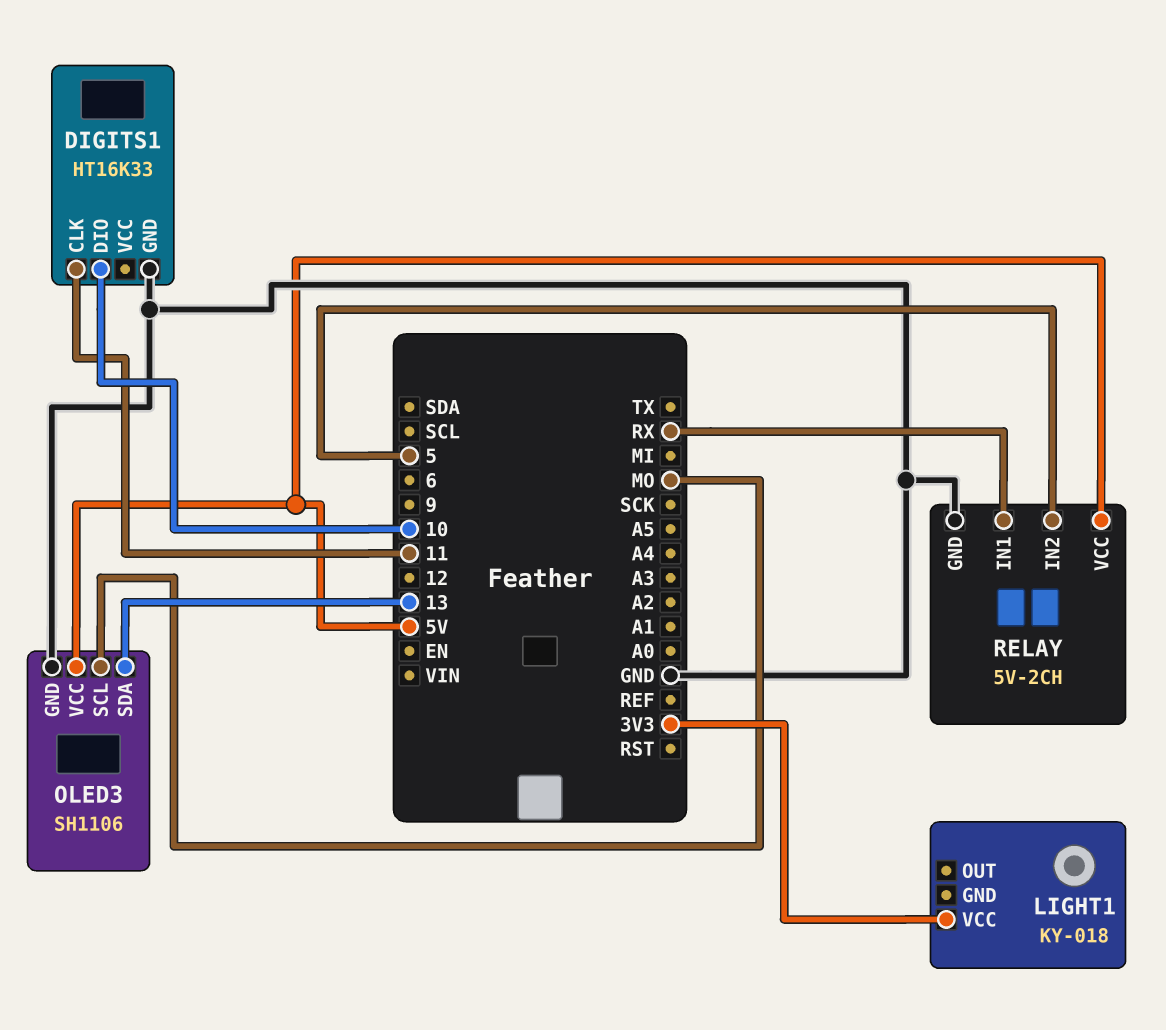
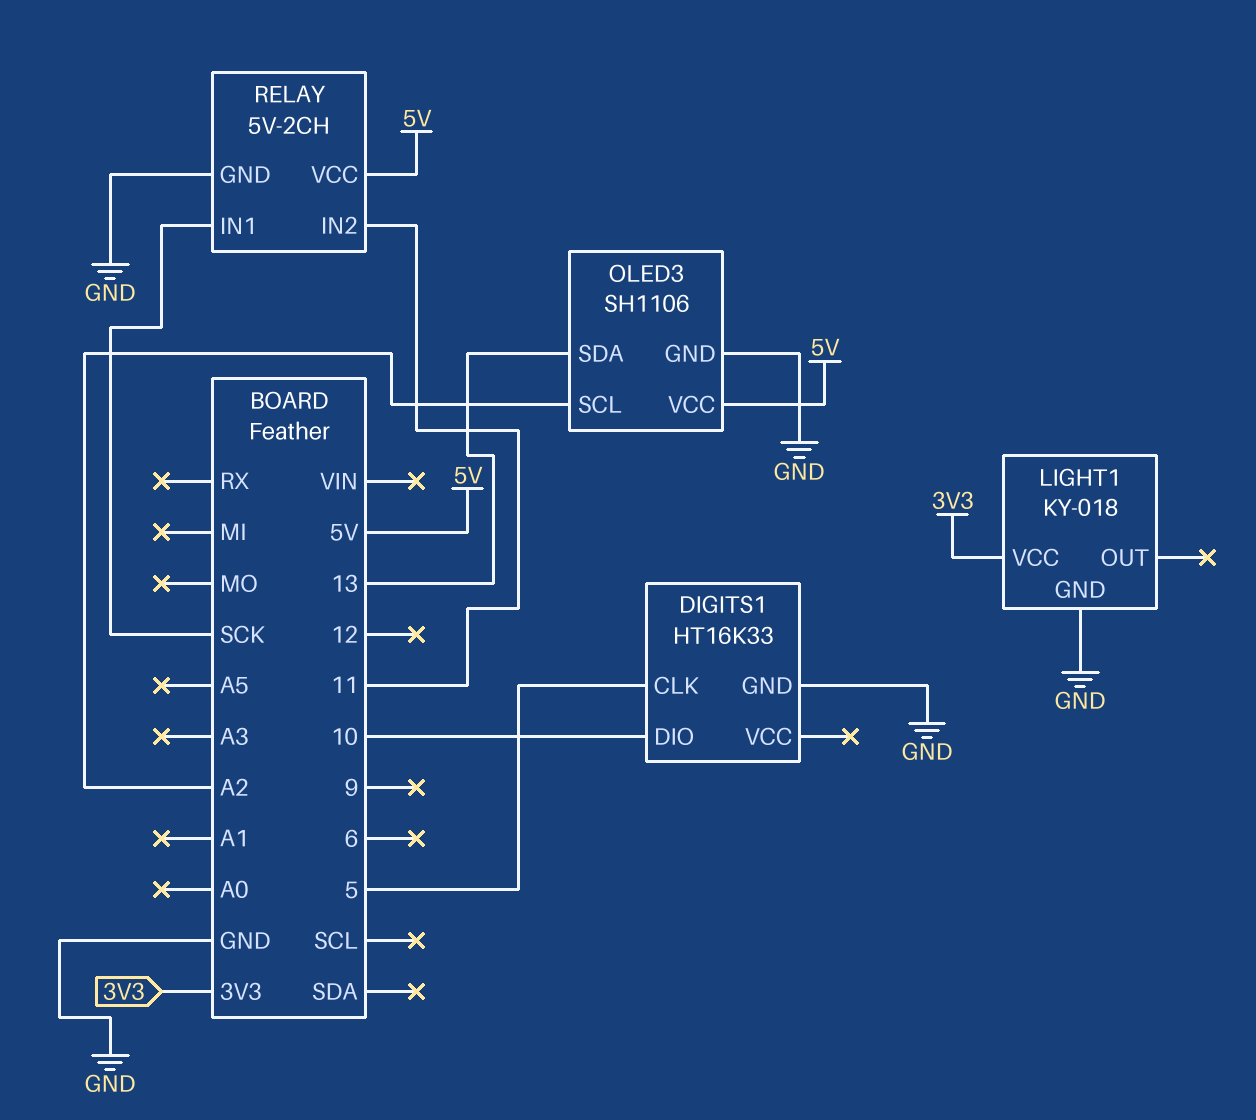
DIGITS1 pin CLK: 11 -> 5
LIGHT1 pin GND: none -> GND
OLED3 pin SCL: MO -> A2
RELAY pin IN1: RX -> SCK
RELAY pin IN2: 5 -> 11

